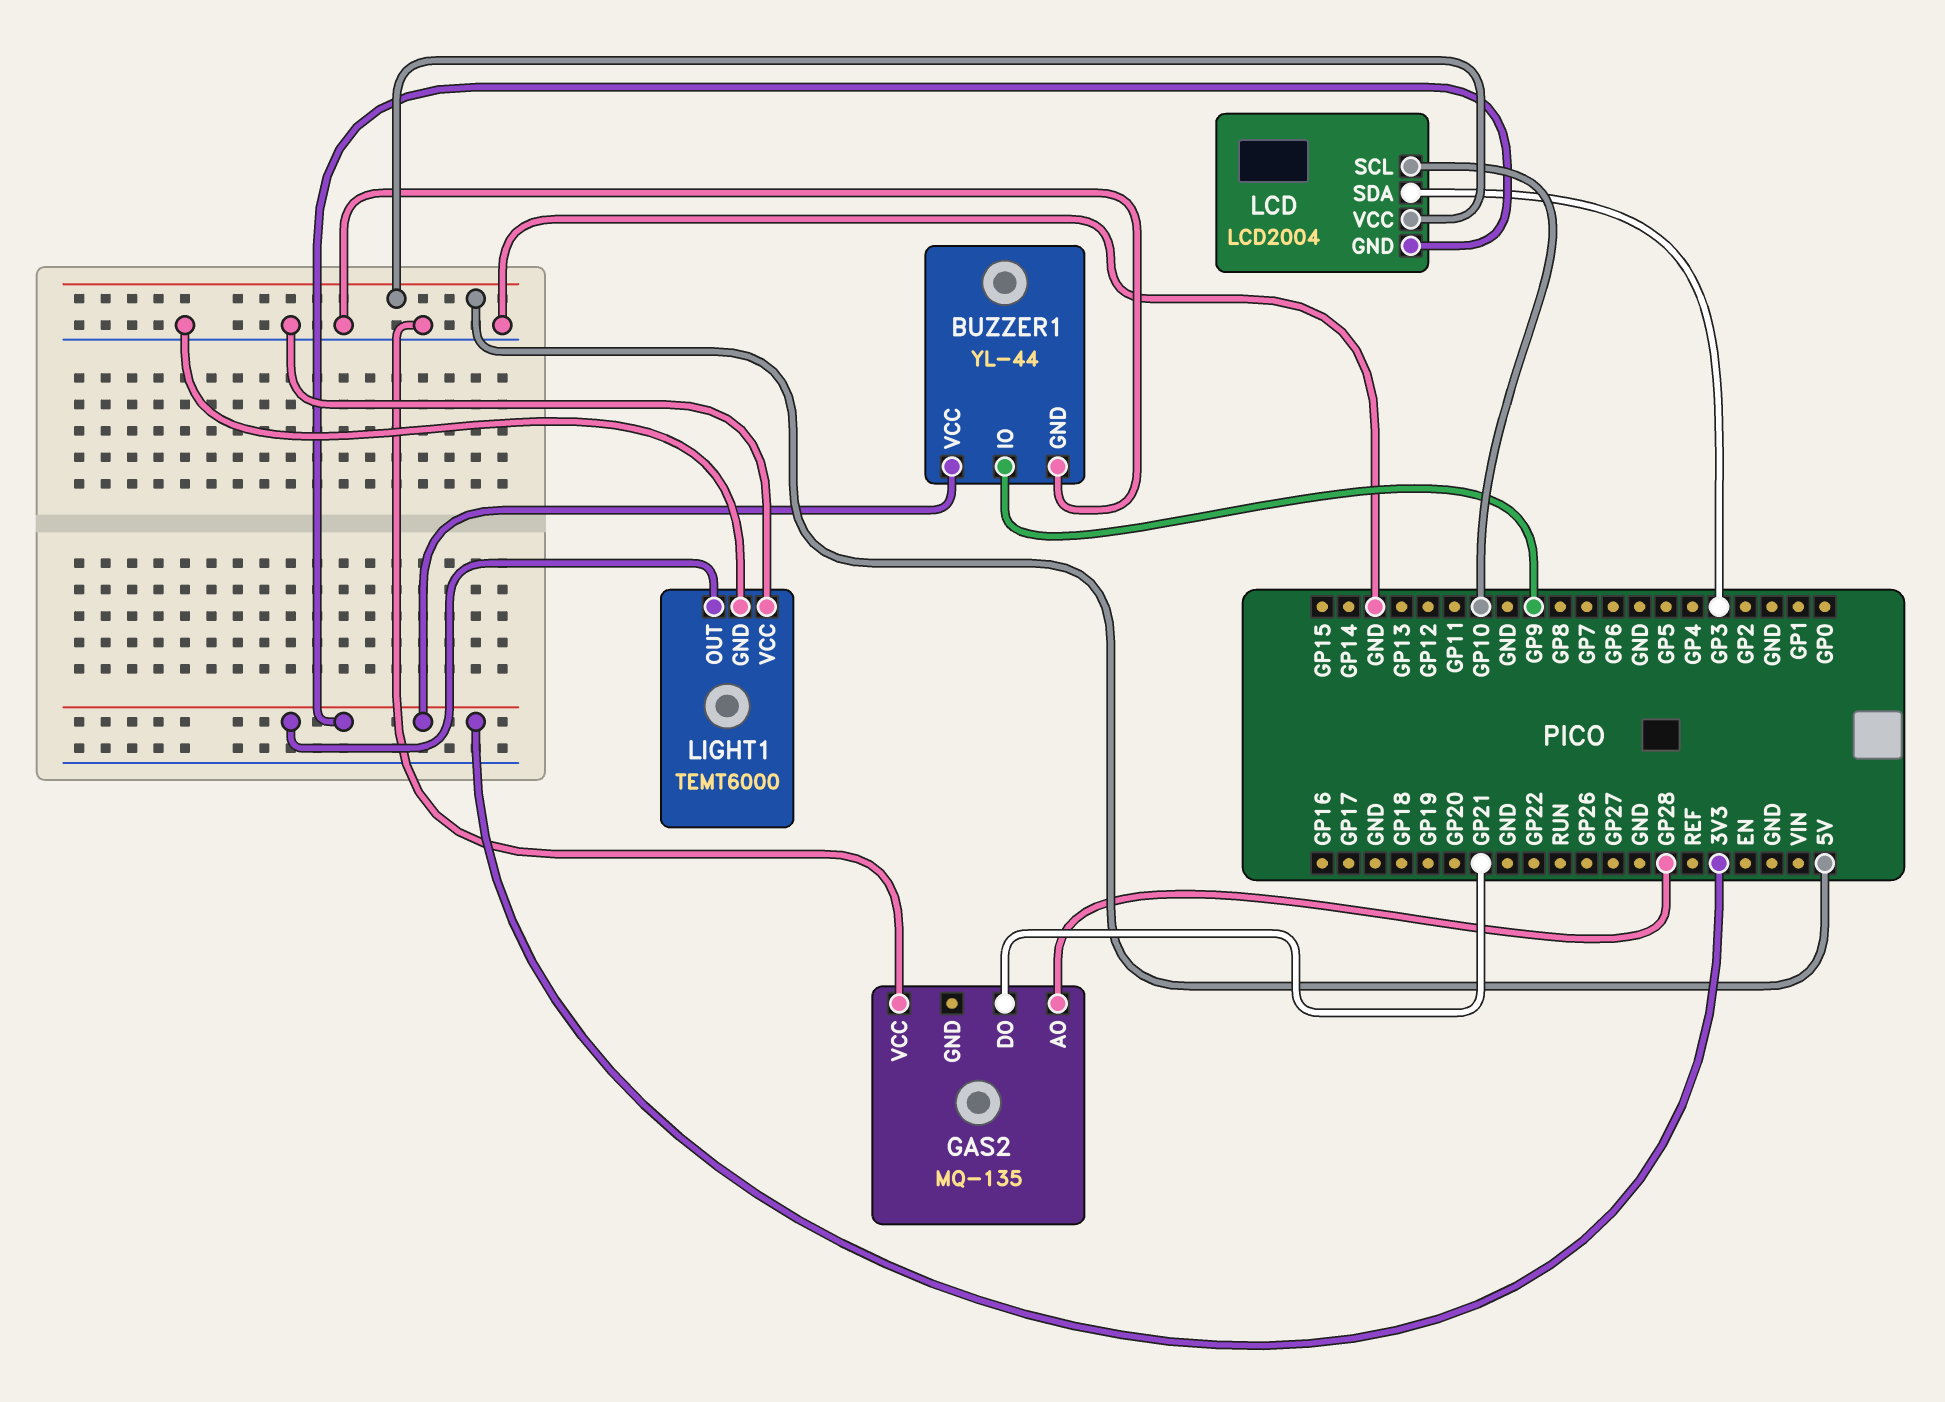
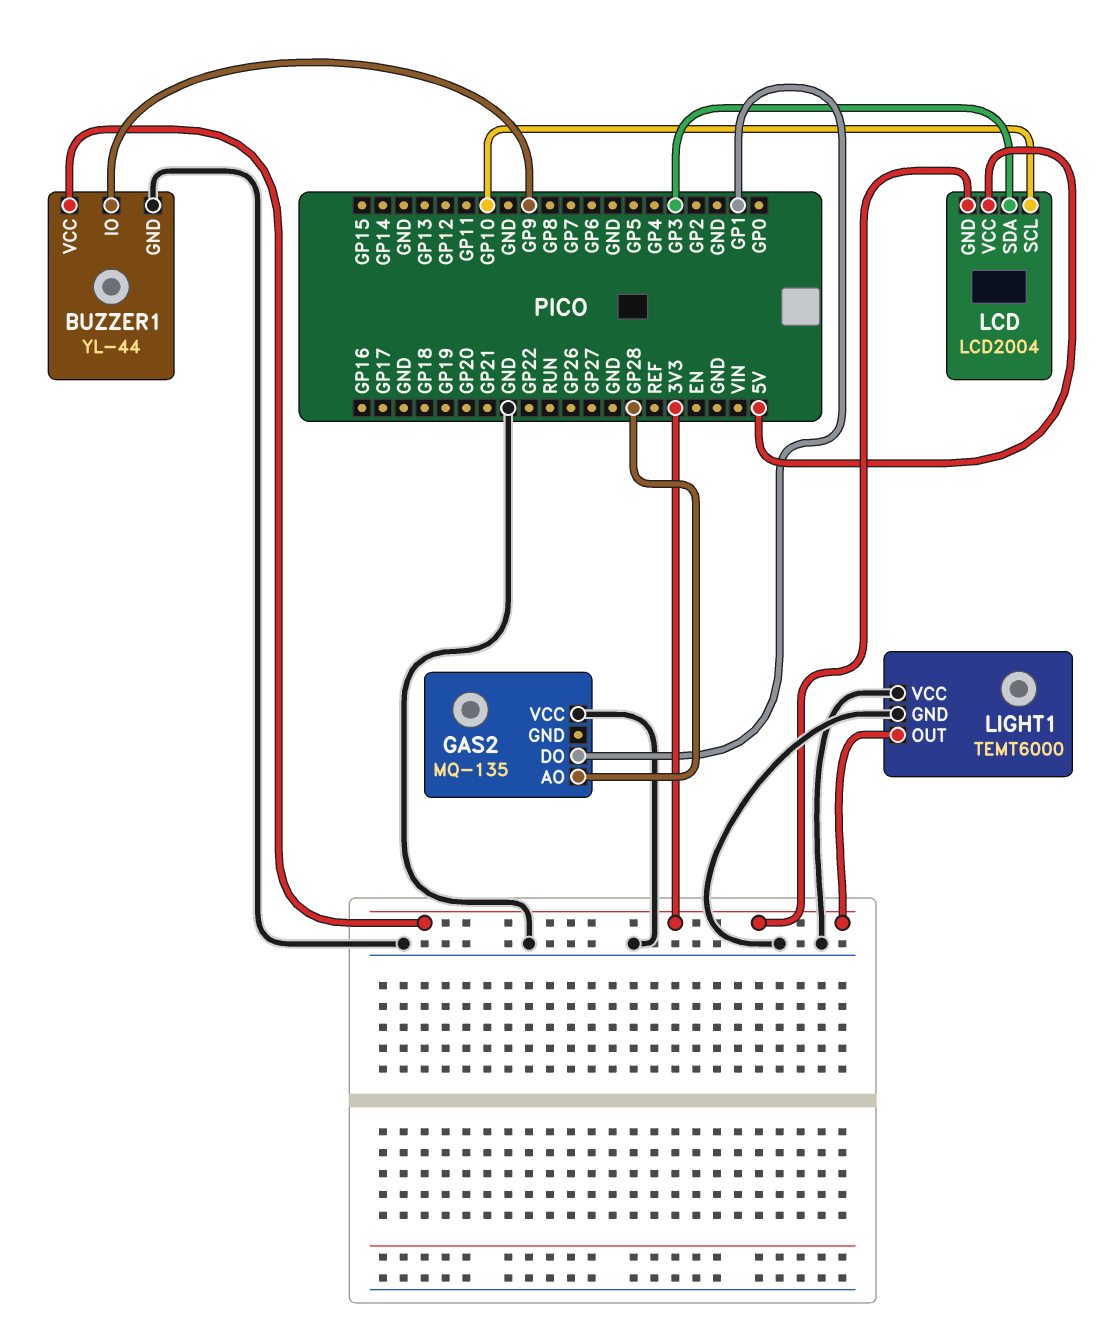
GAS2 pin DO: GP21 -> GP1

